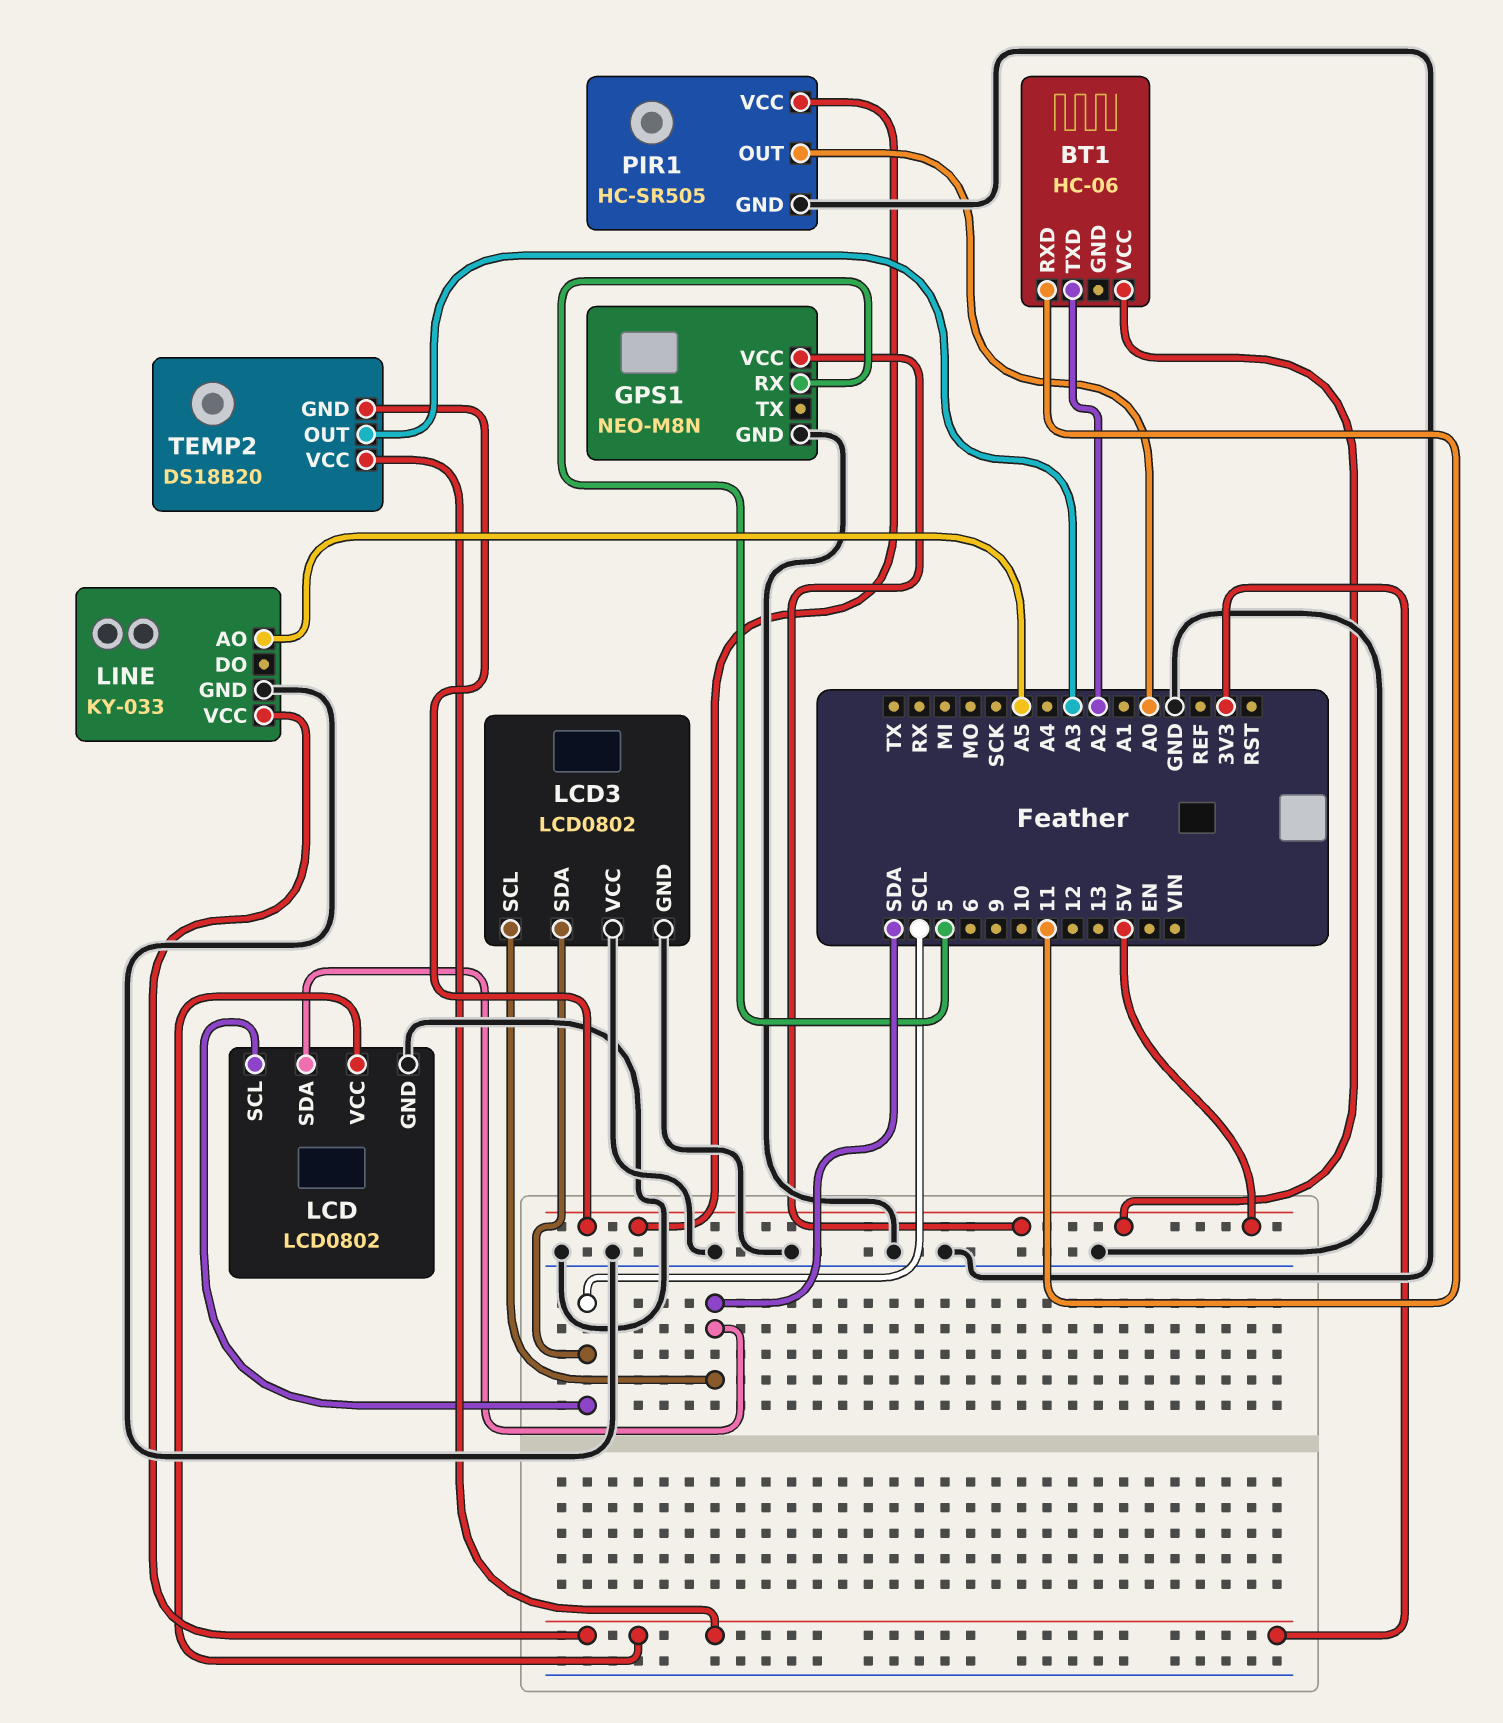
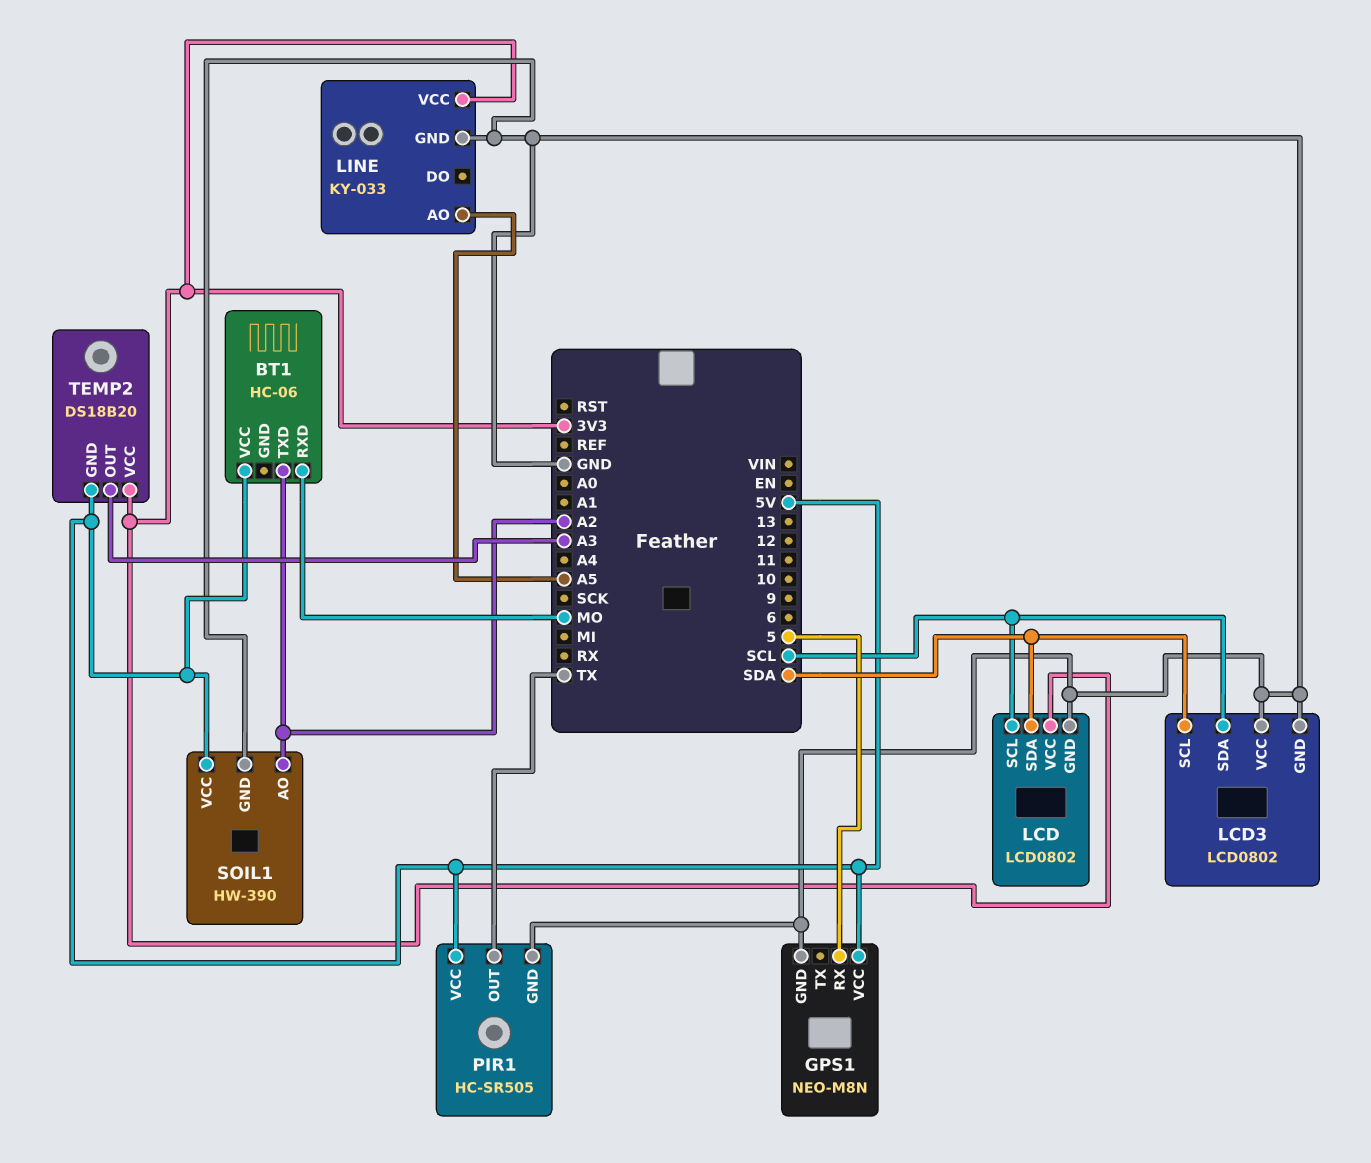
BT1 pin RXD: 11 -> MO
PIR1 pin OUT: A0 -> TX
SOIL1: none -> HW-390
SOIL1 pin AO: none -> A2
SOIL1 pin GND: none -> GND
SOIL1 pin VCC: none -> 5V

